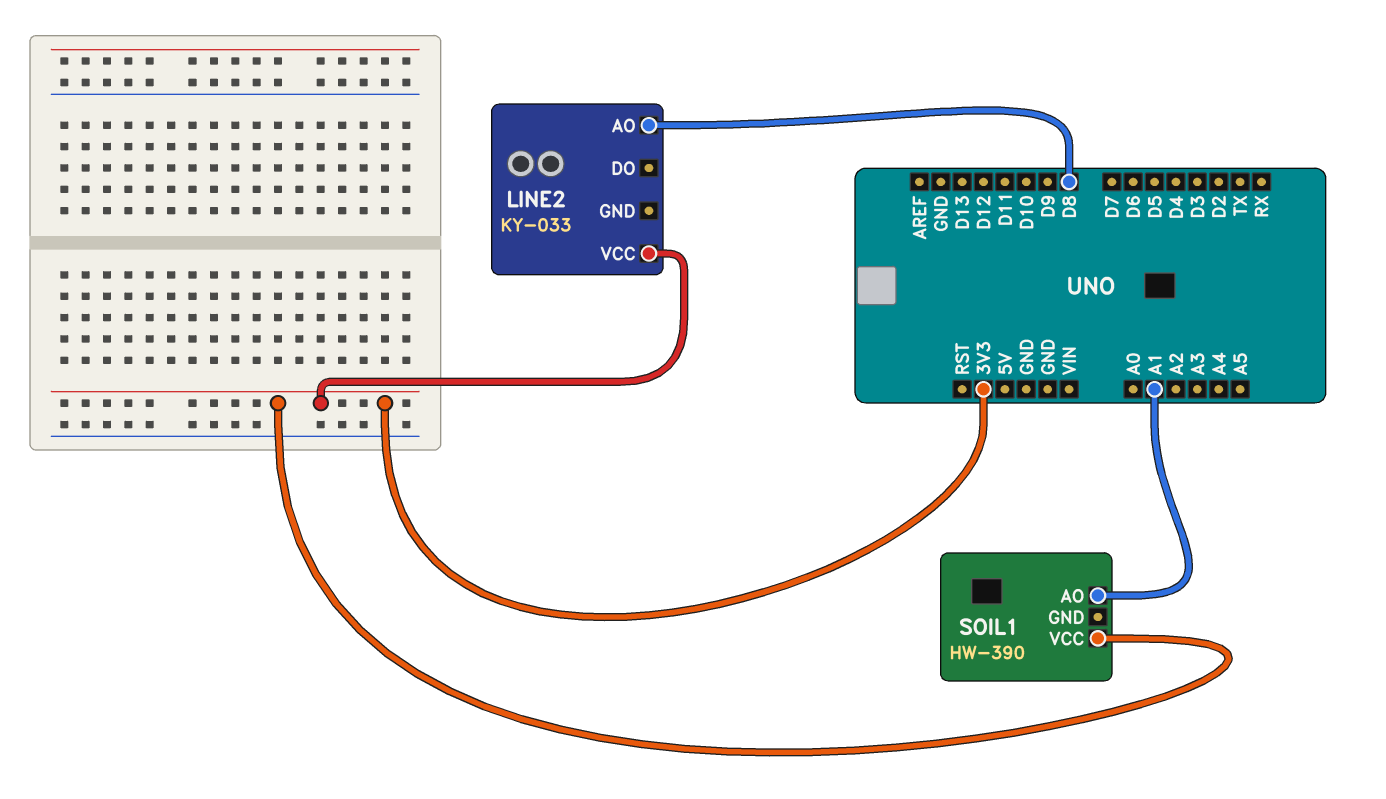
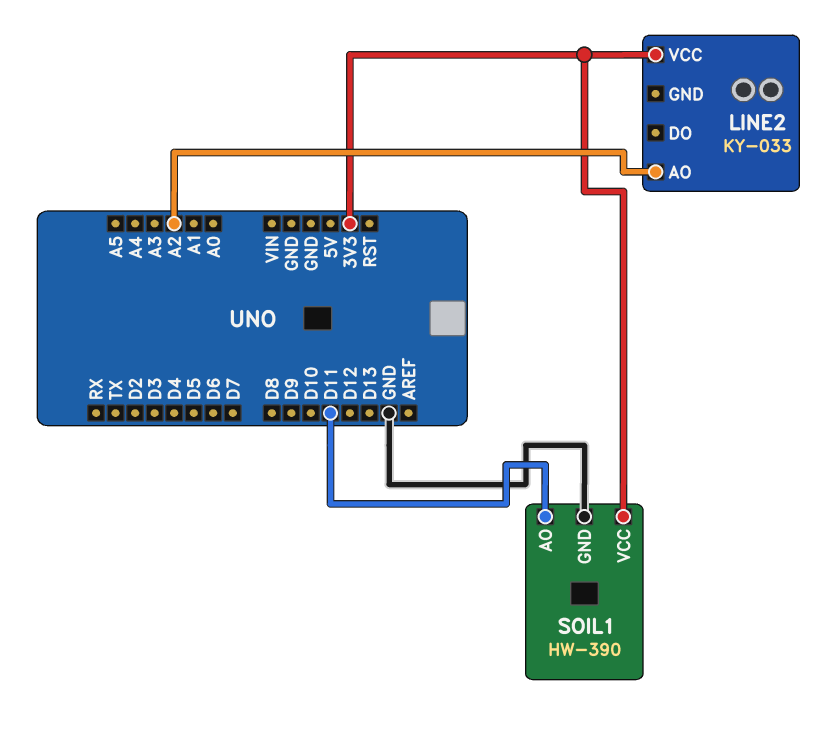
LINE2 pin AO: D8 -> A2
SOIL1 pin AO: A1 -> D11
SOIL1 pin GND: none -> GND

